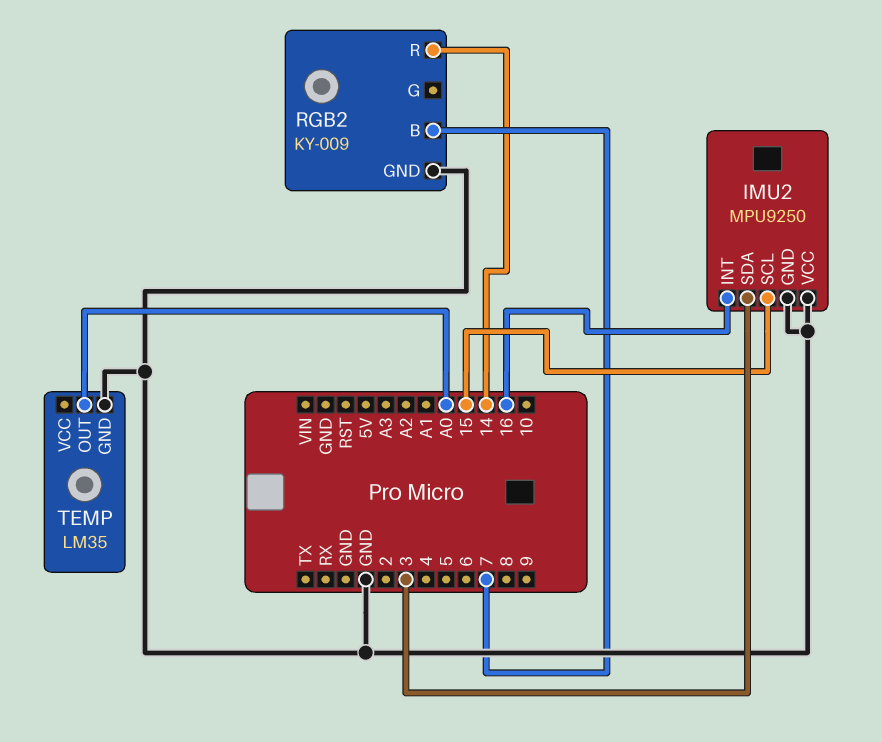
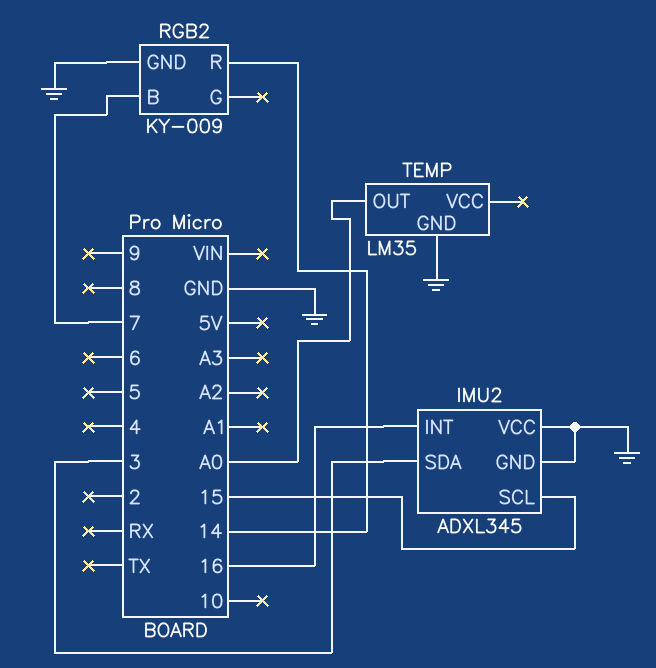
IMU2: MPU9250 -> ADXL345

